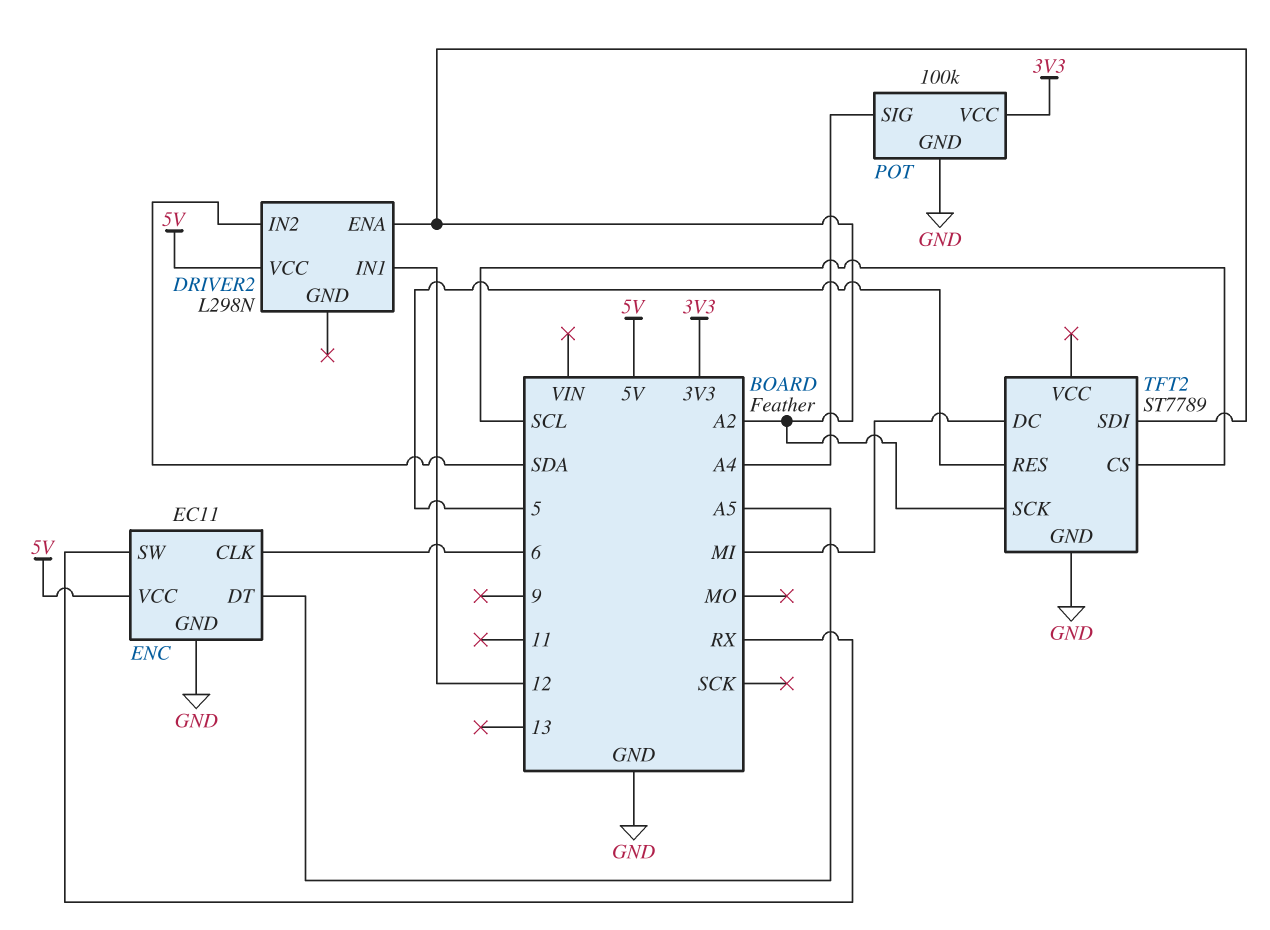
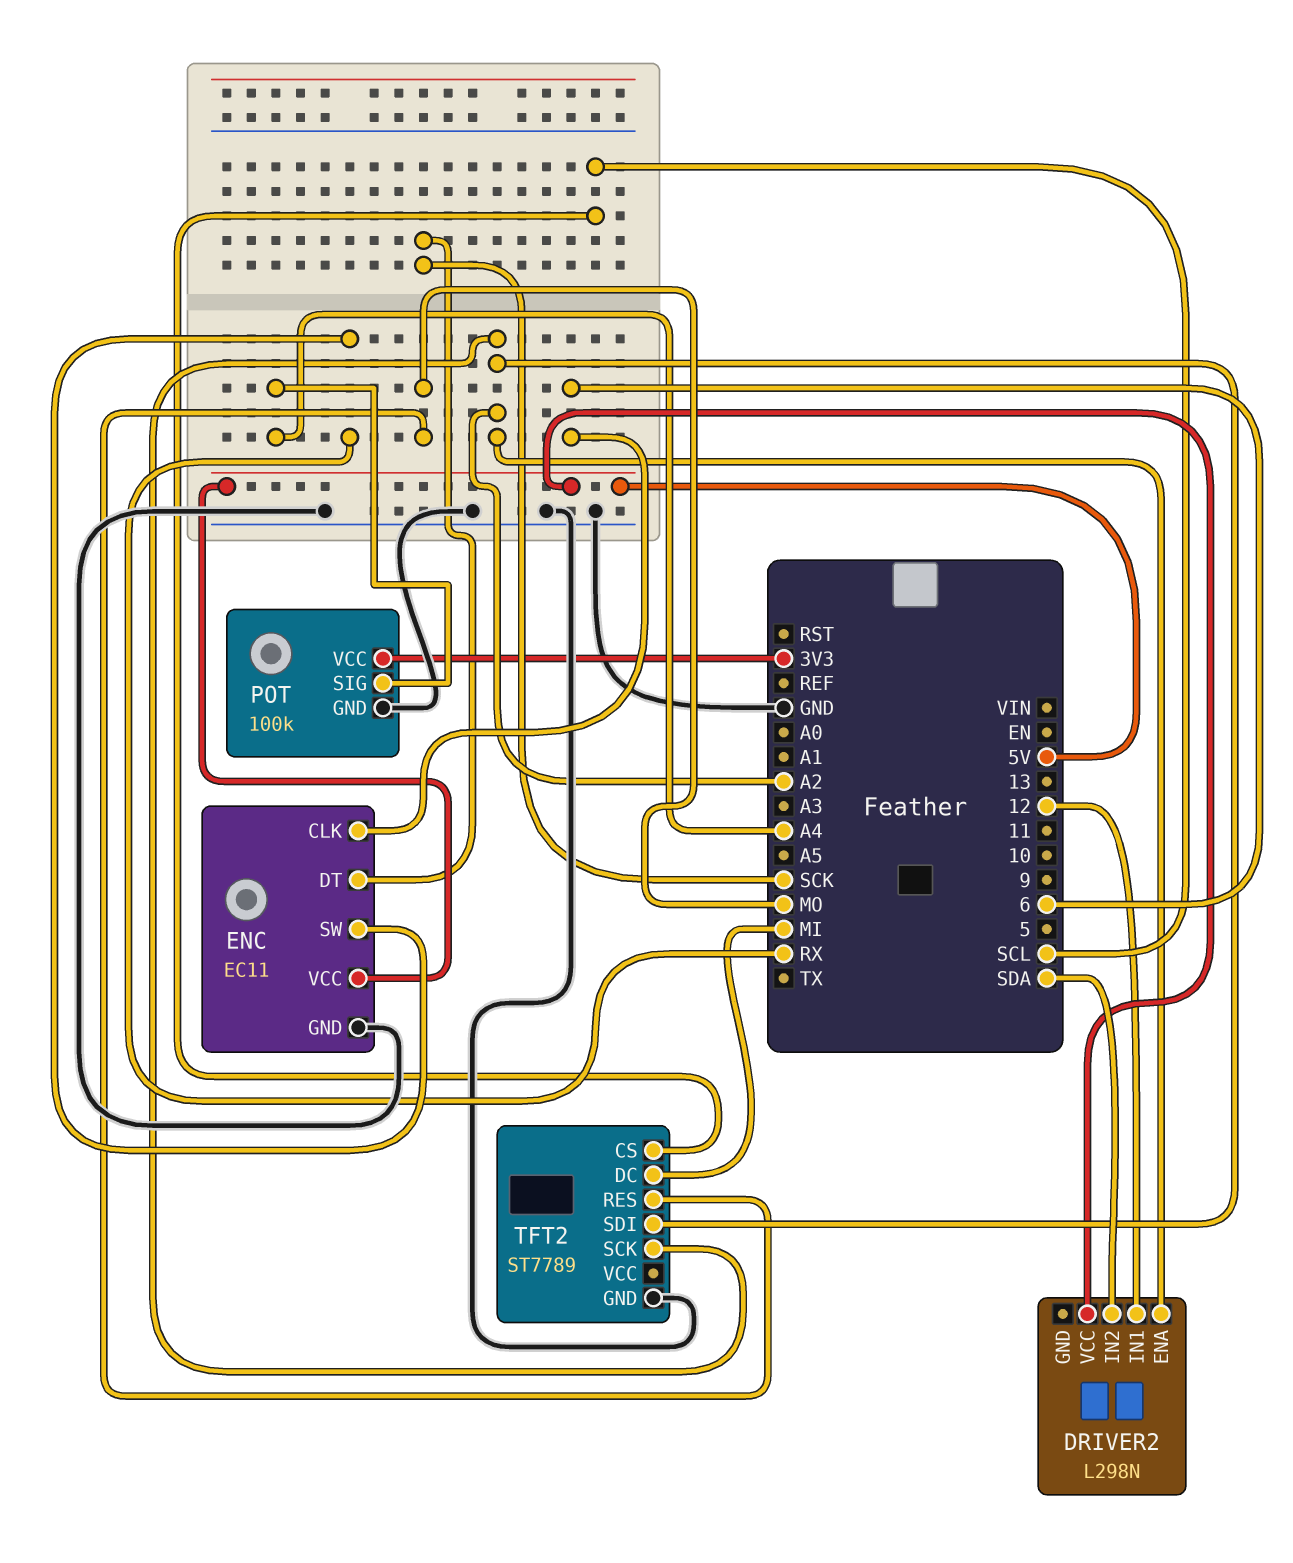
ENC pin DT: A5 -> SCK
TFT2 pin RES: 5 -> MO

